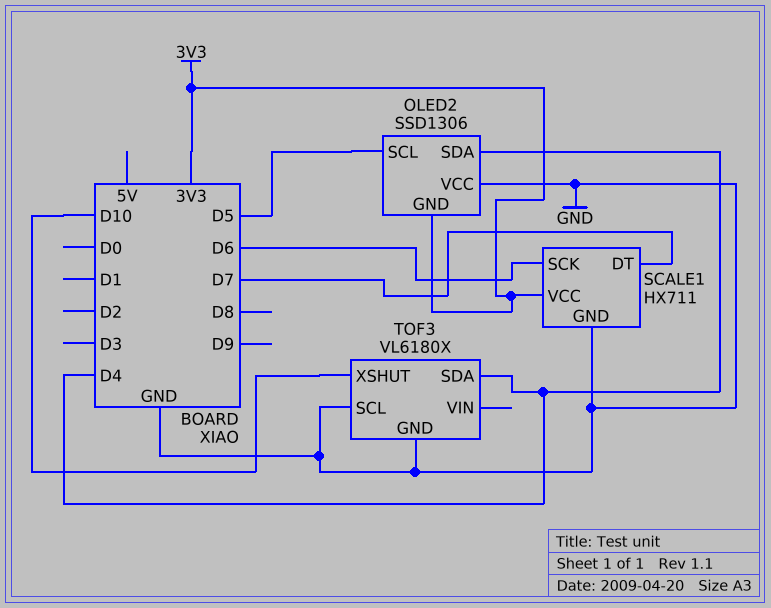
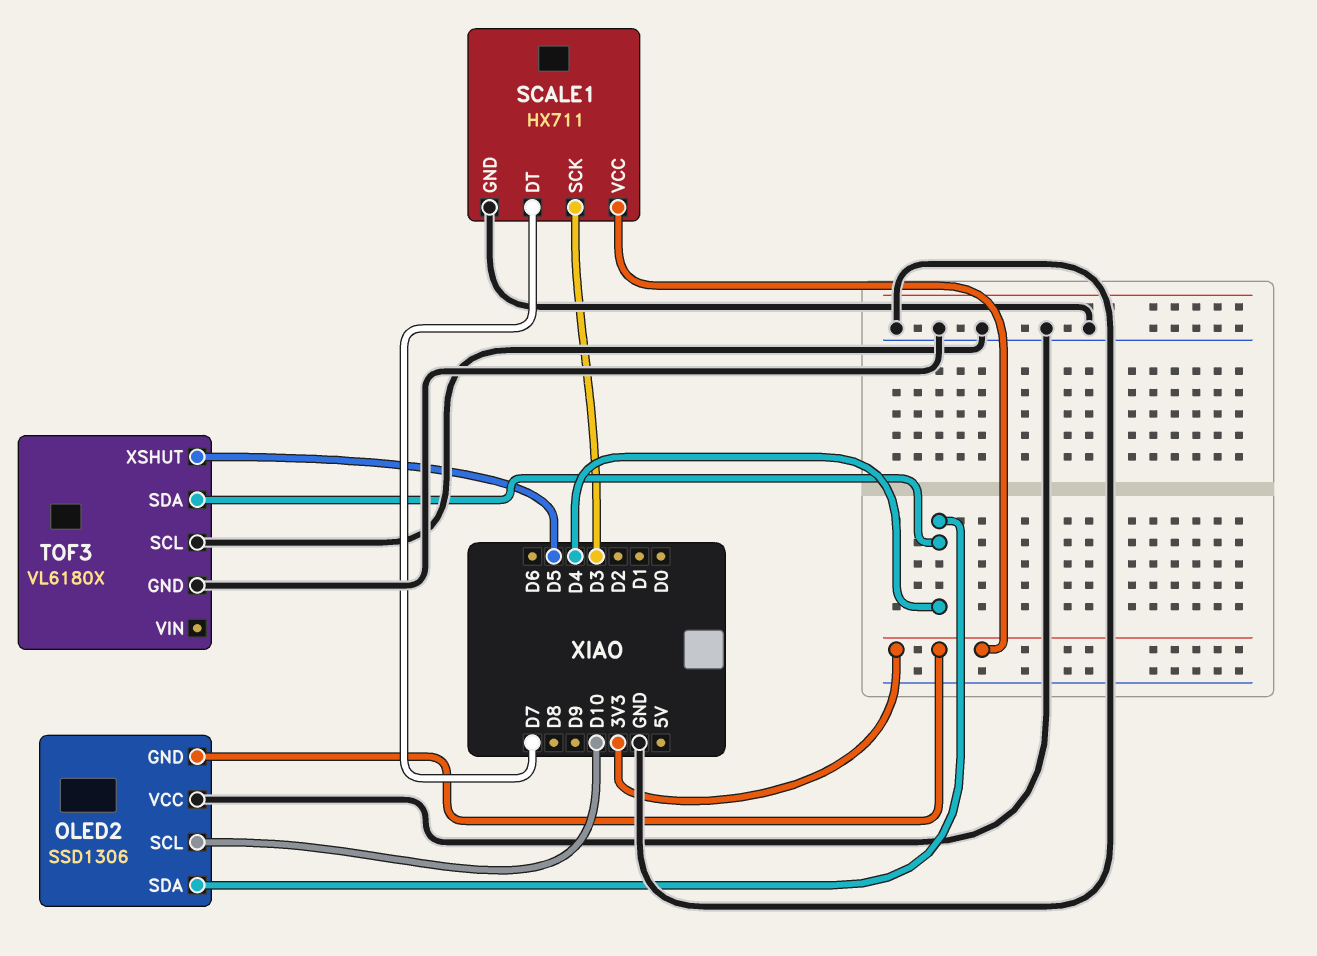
OLED2 pin SCL: D5 -> D10
SCALE1 pin SCK: D6 -> D3
TOF3 pin XSHUT: D10 -> D5

